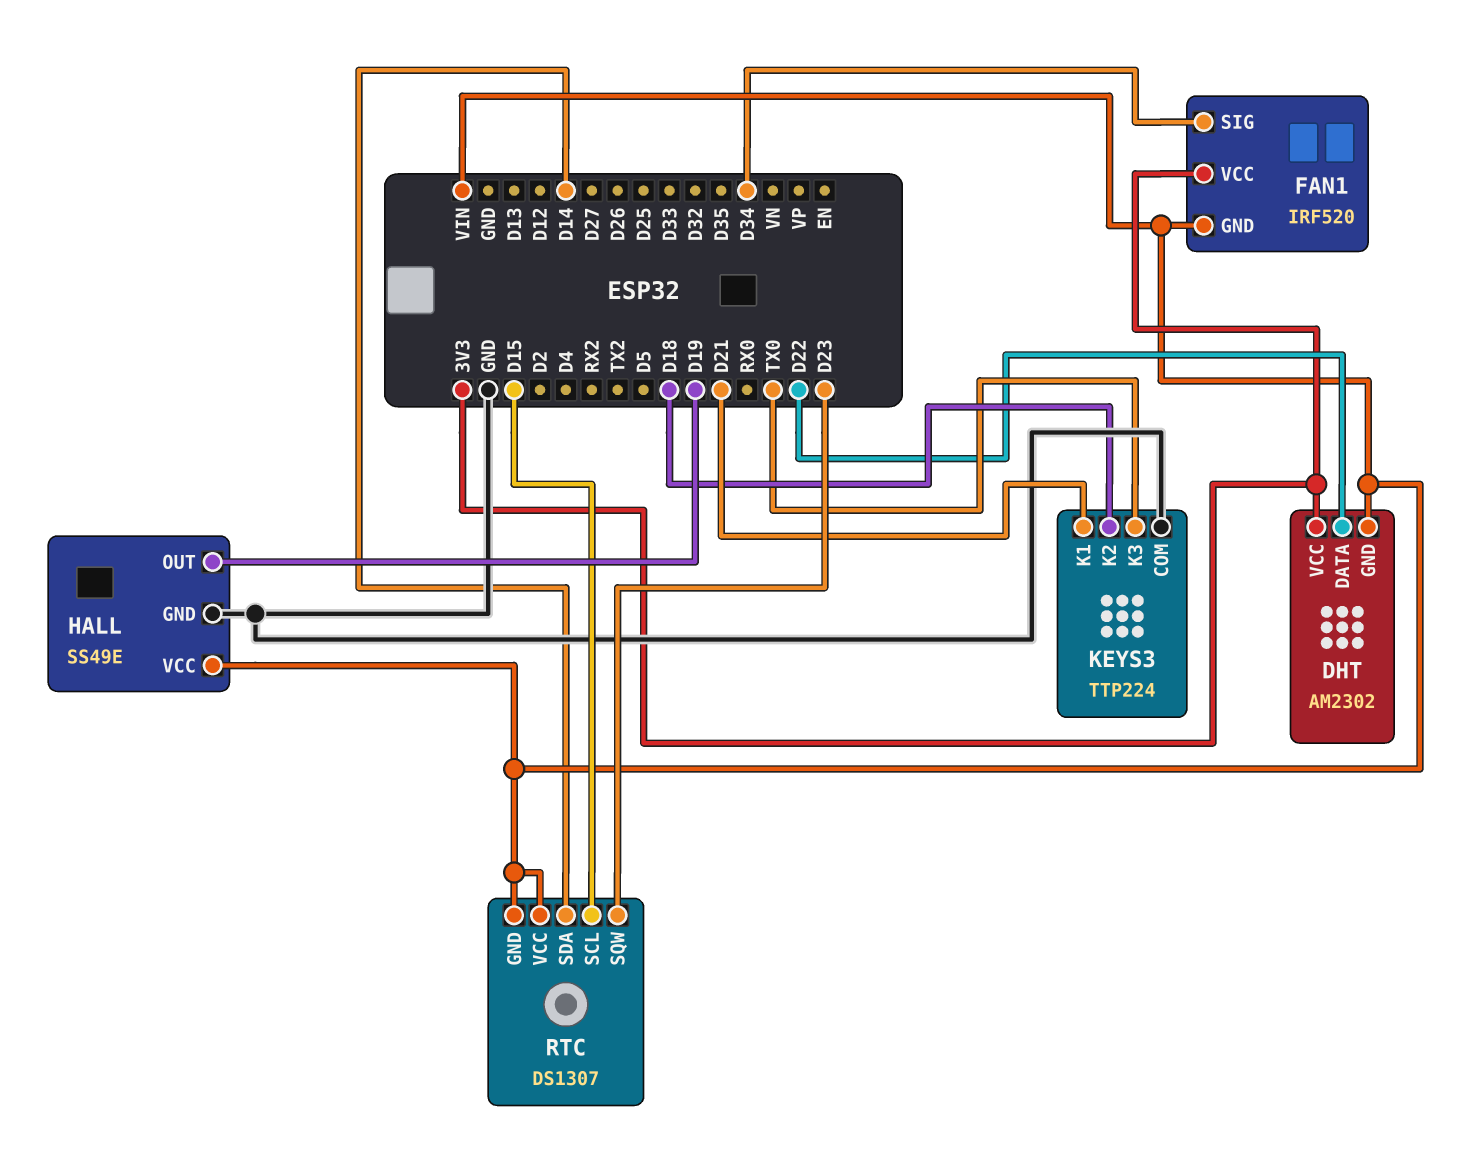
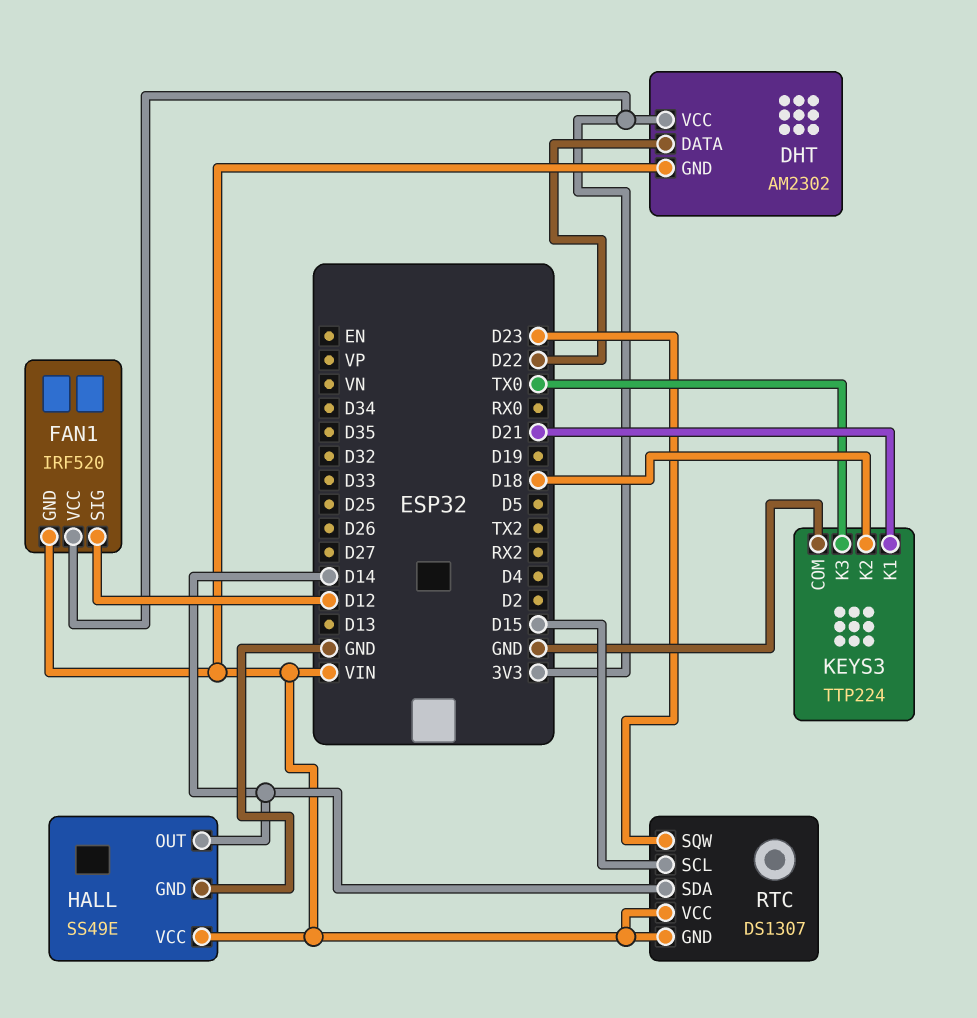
FAN1 pin SIG: D34 -> D12
HALL pin OUT: D19 -> D14

